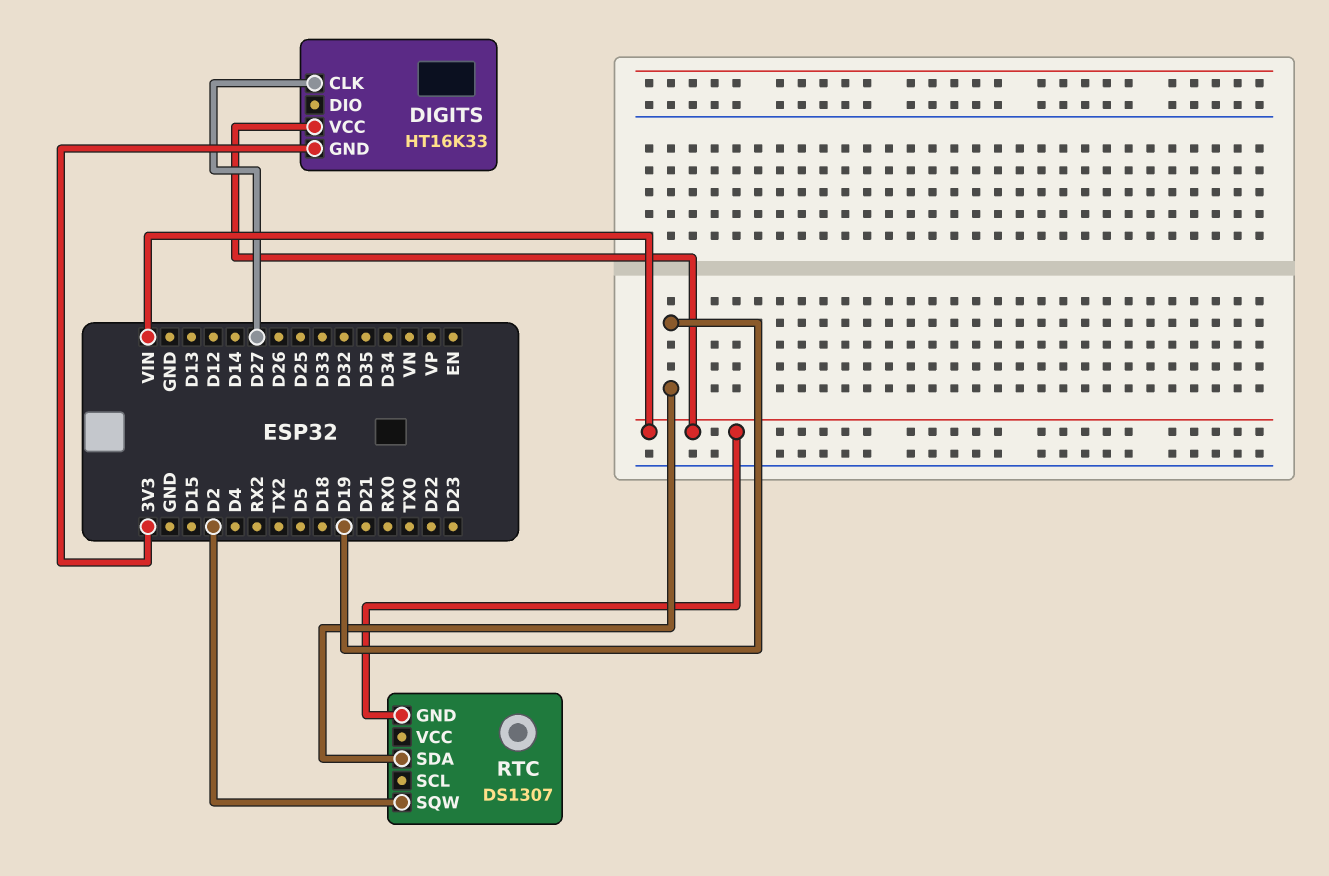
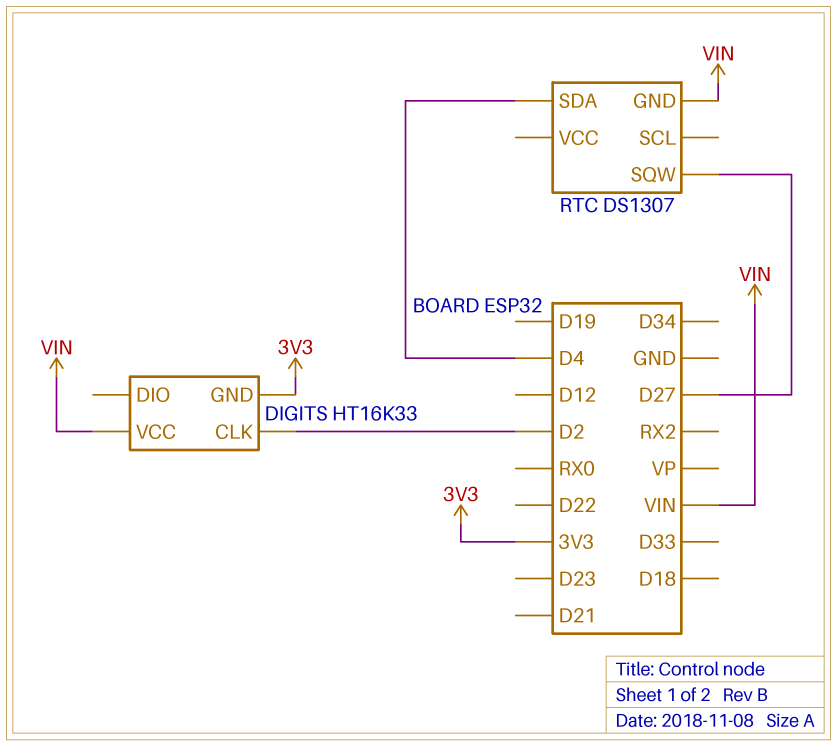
DIGITS pin CLK: D27 -> D2
RTC pin SDA: D19 -> D4
RTC pin SQW: D2 -> D27

